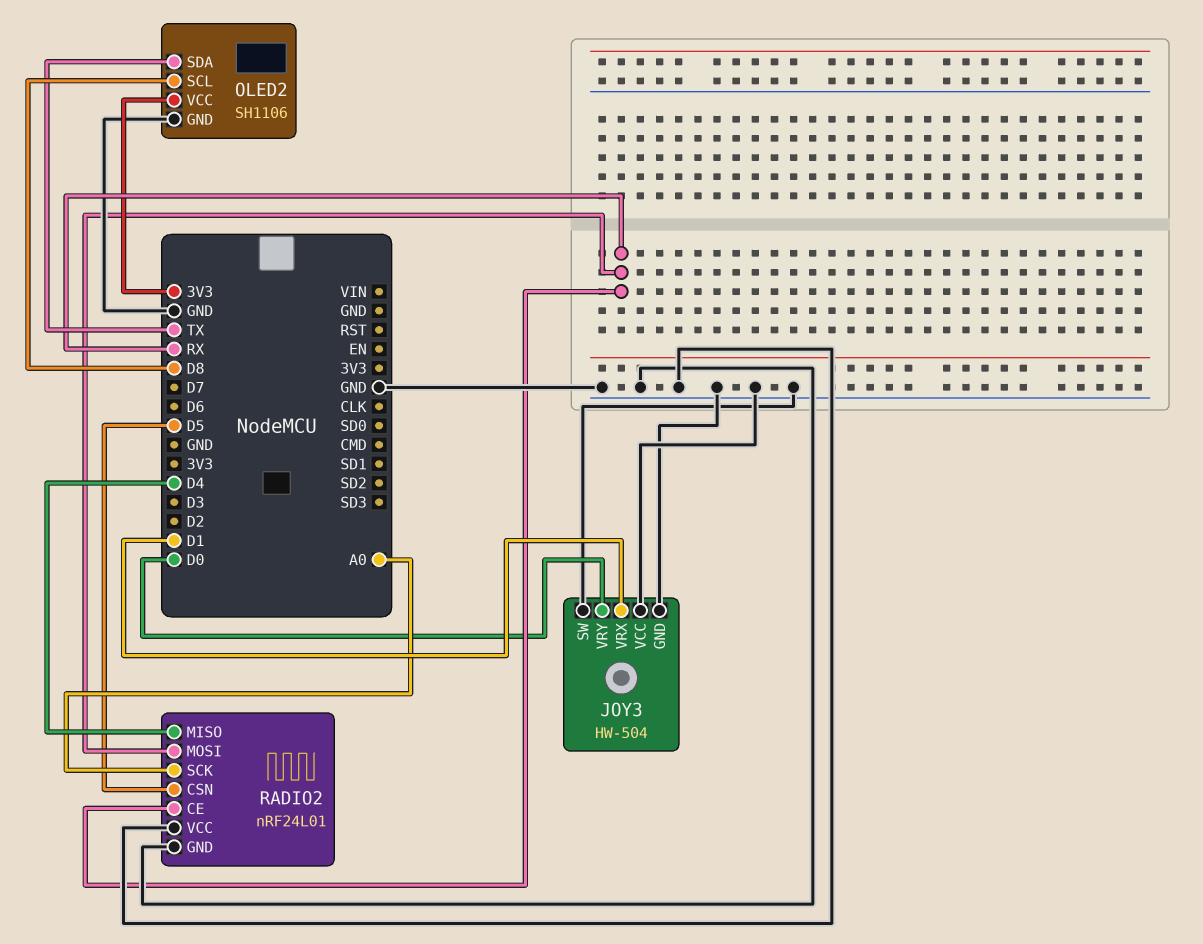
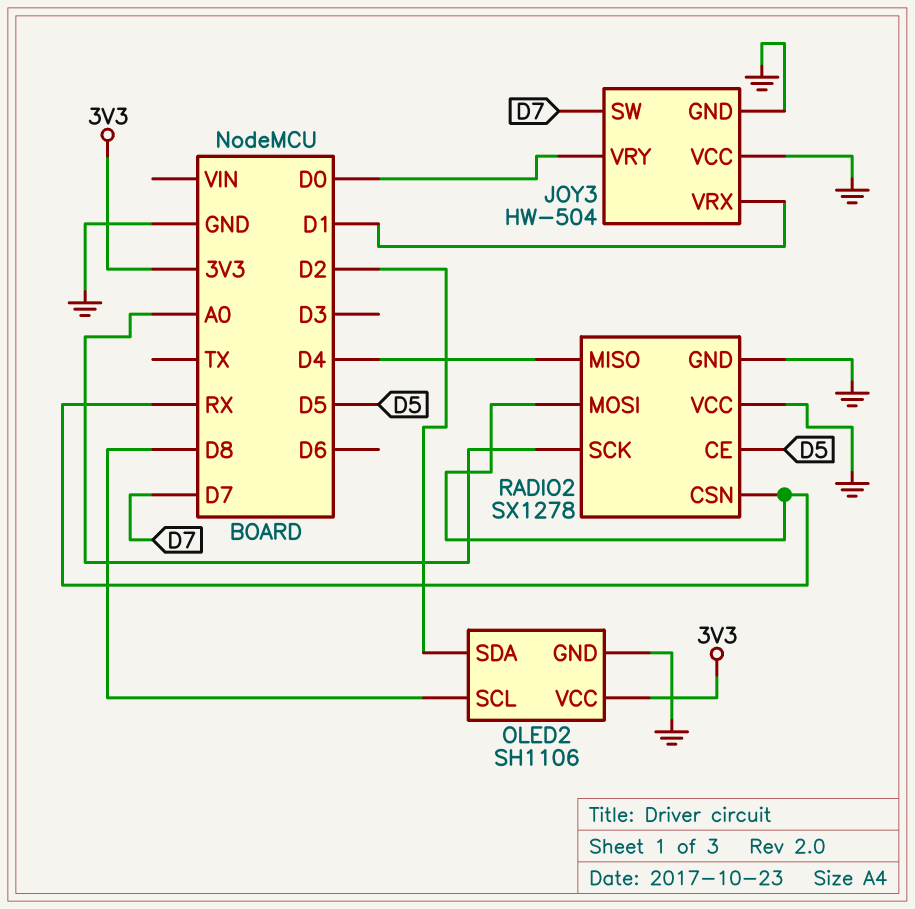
JOY3 pin SW: GND -> D7
OLED2 pin SDA: TX -> D2
RADIO2: nRF24L01 -> SX1278
RADIO2 pin CE: RX -> D5
RADIO2 pin CSN: D5 -> RX

